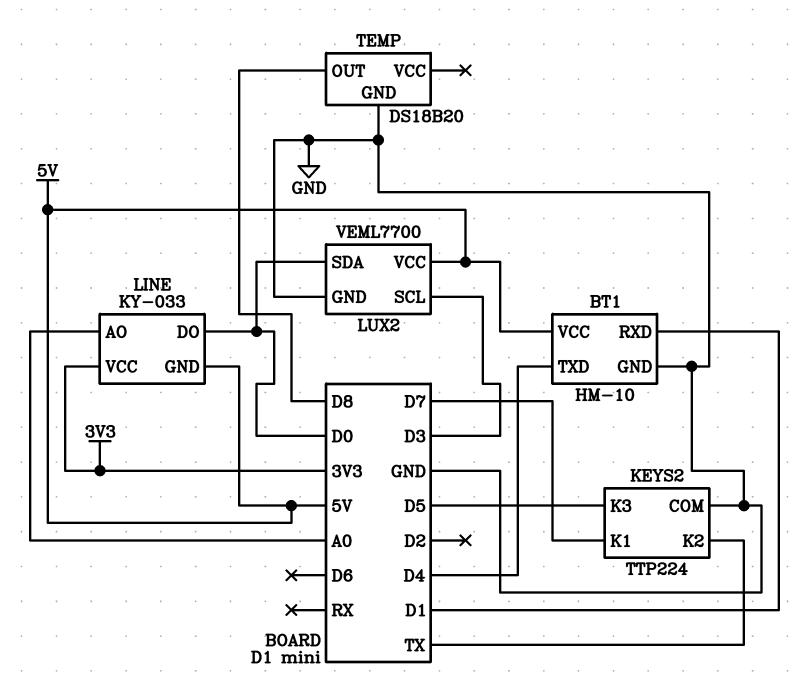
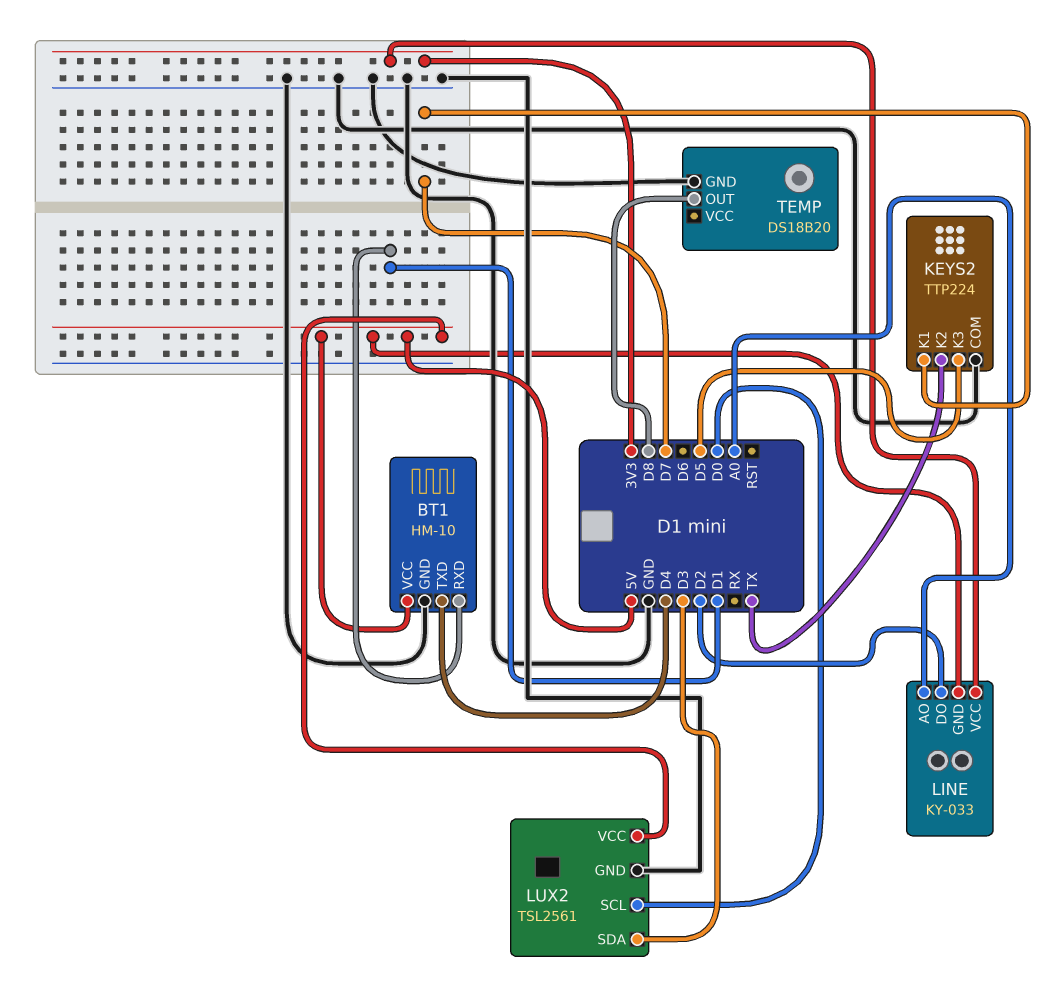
LINE pin DO: D0 -> D2
LUX2: VEML7700 -> TSL2561
LUX2 pin SCL: D3 -> D0
LUX2 pin SDA: D0 -> D3

